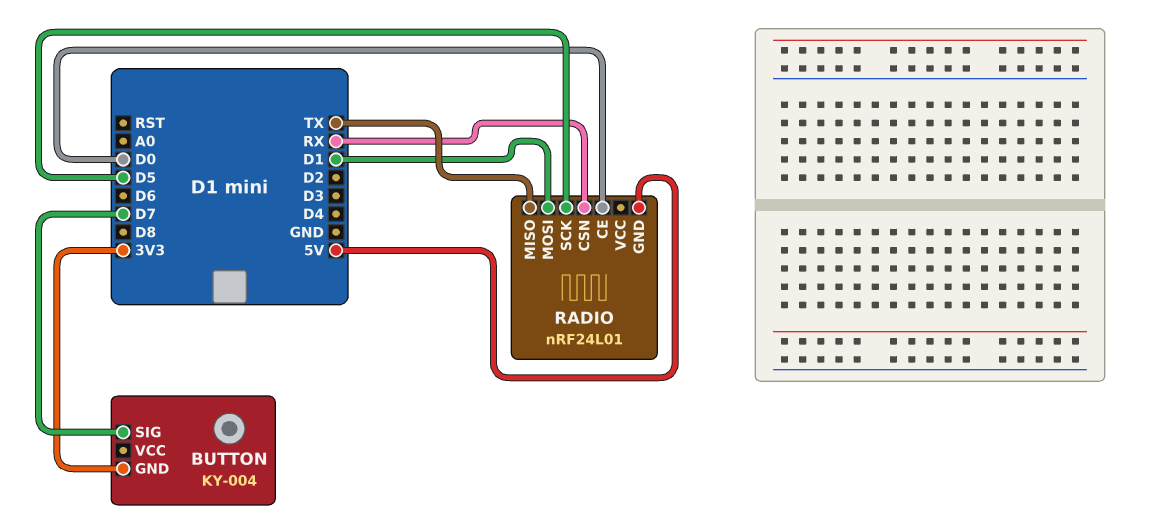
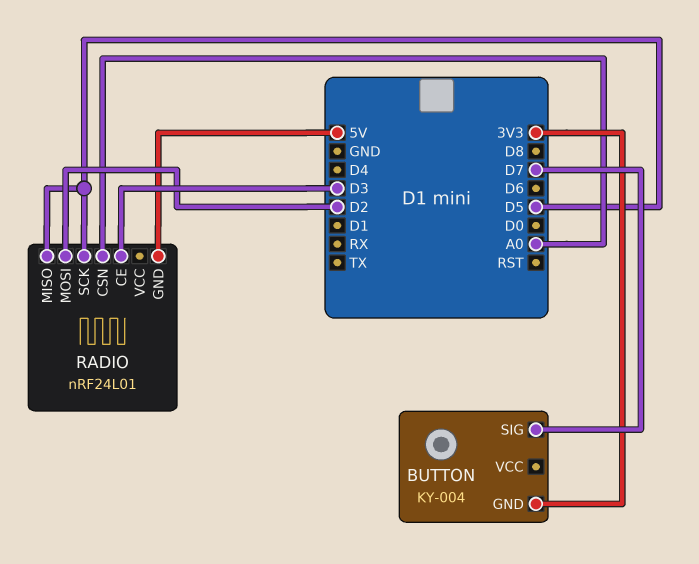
RADIO pin CE: D0 -> D3
RADIO pin CSN: RX -> A0
RADIO pin MISO: TX -> D5
RADIO pin MOSI: D1 -> D2

